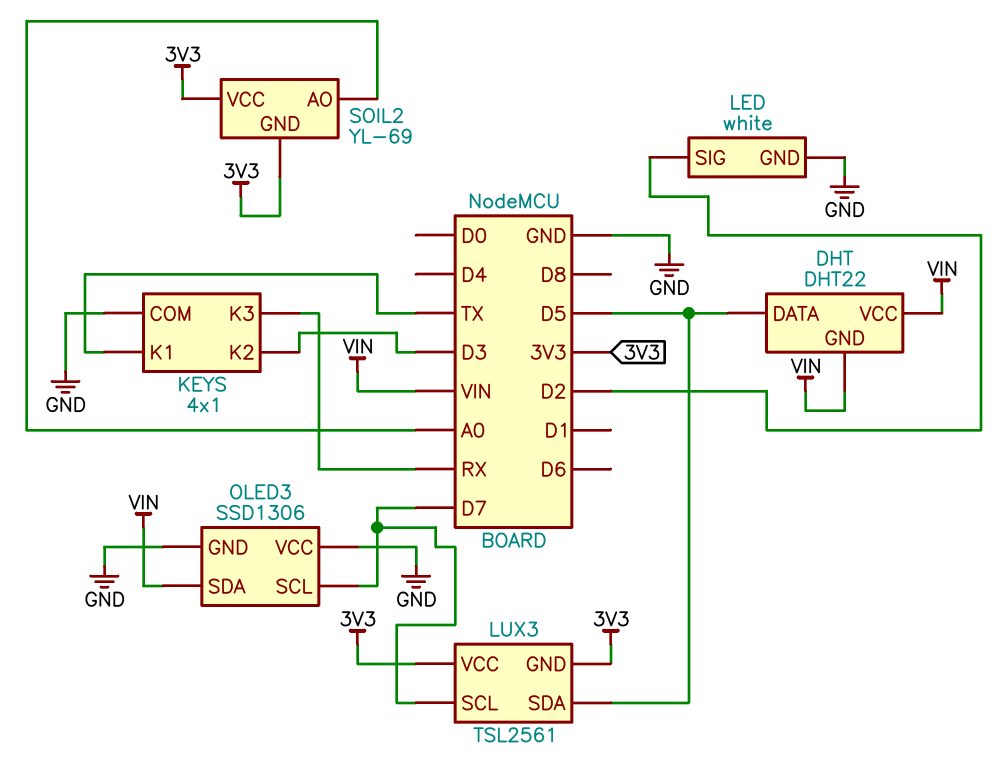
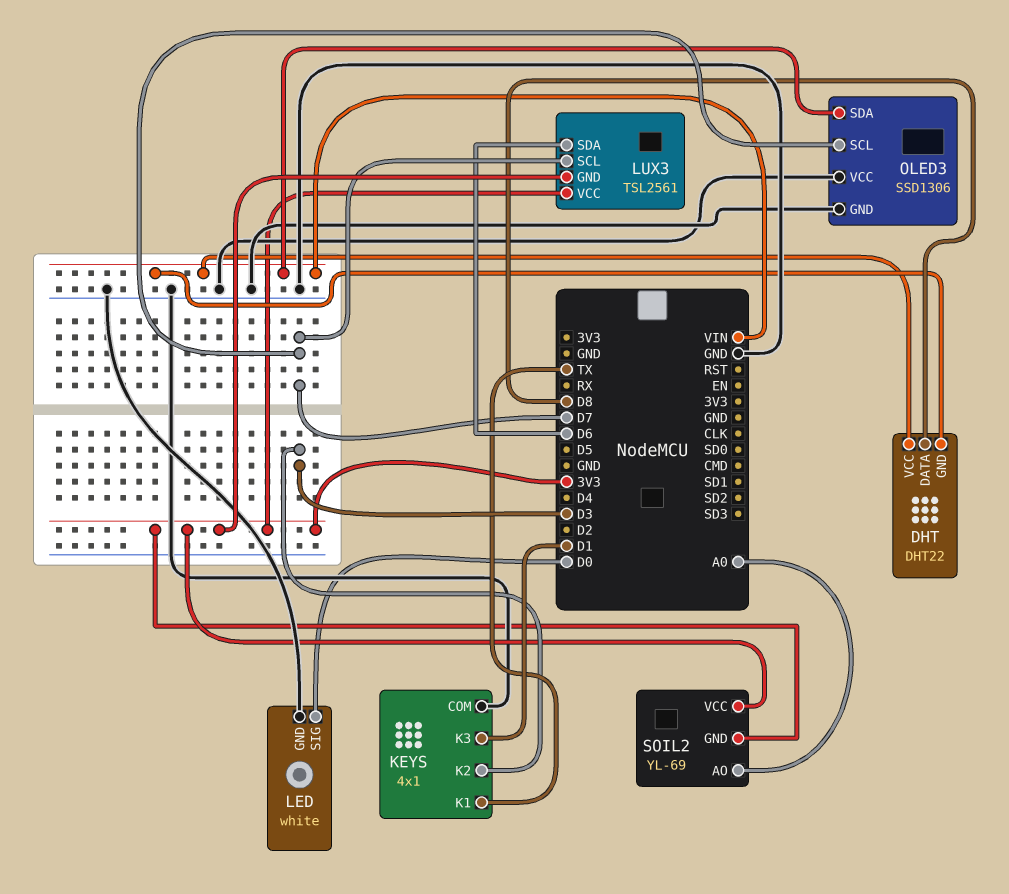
DHT pin DATA: D5 -> D8
KEYS pin K3: RX -> D1
LED pin SIG: D2 -> D0
LUX3 pin SDA: D5 -> D6

